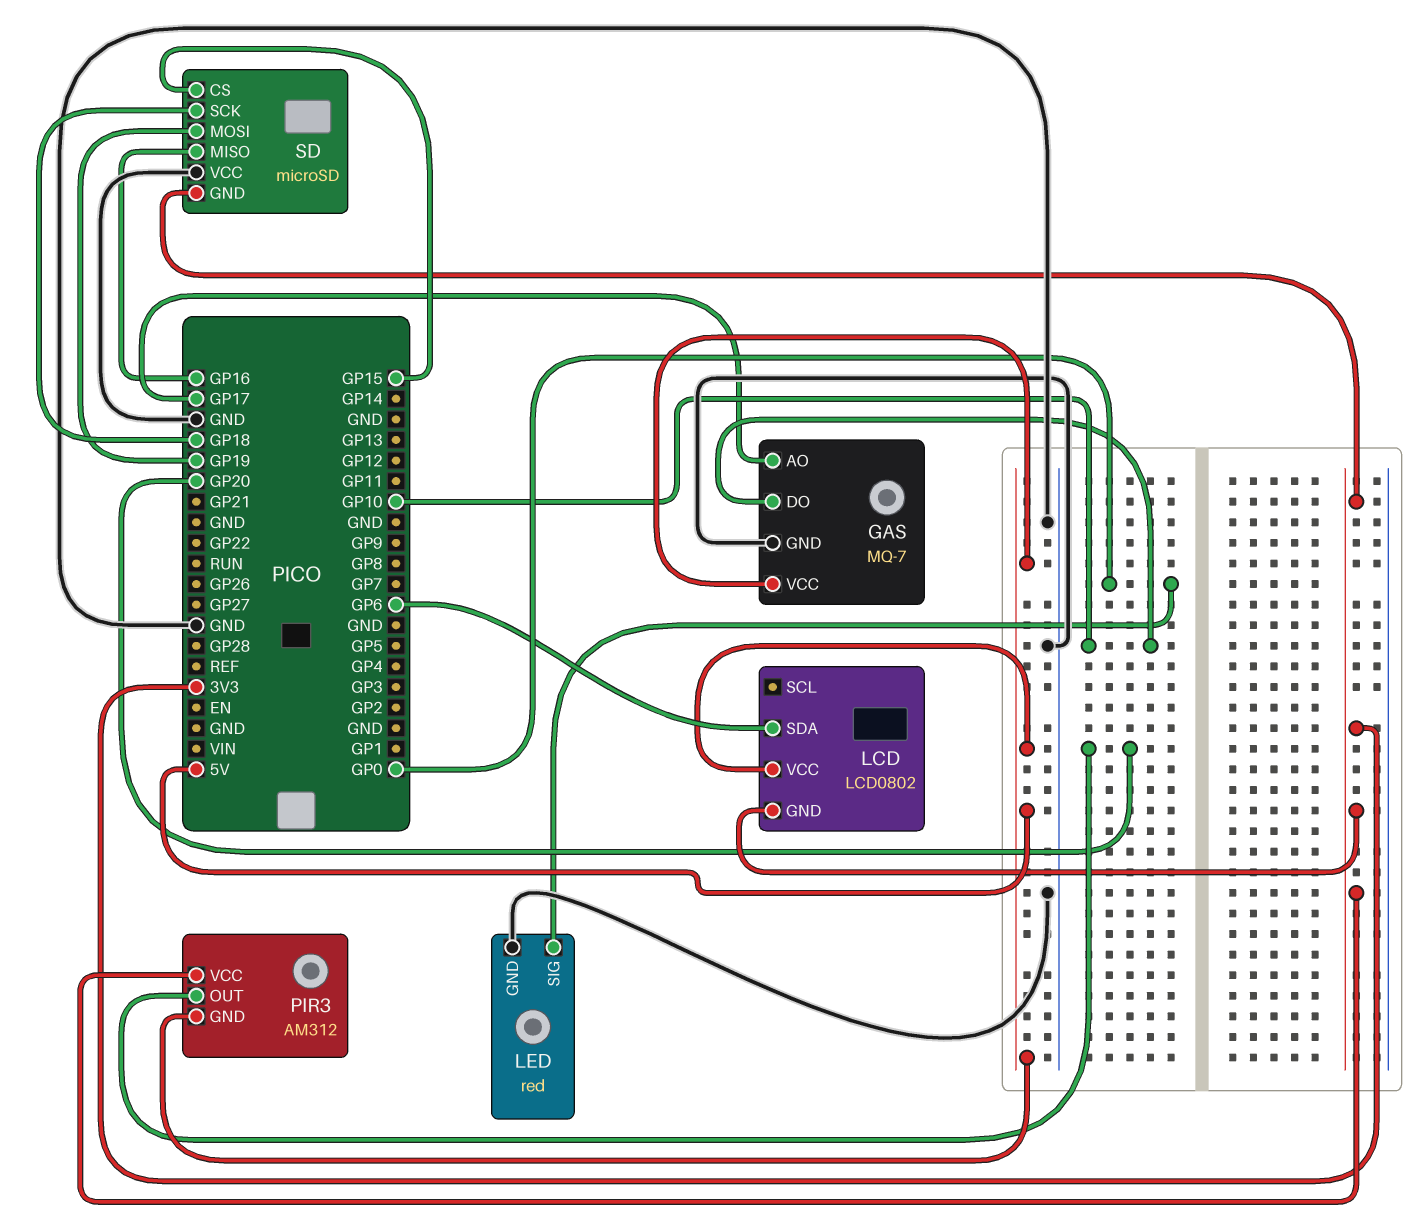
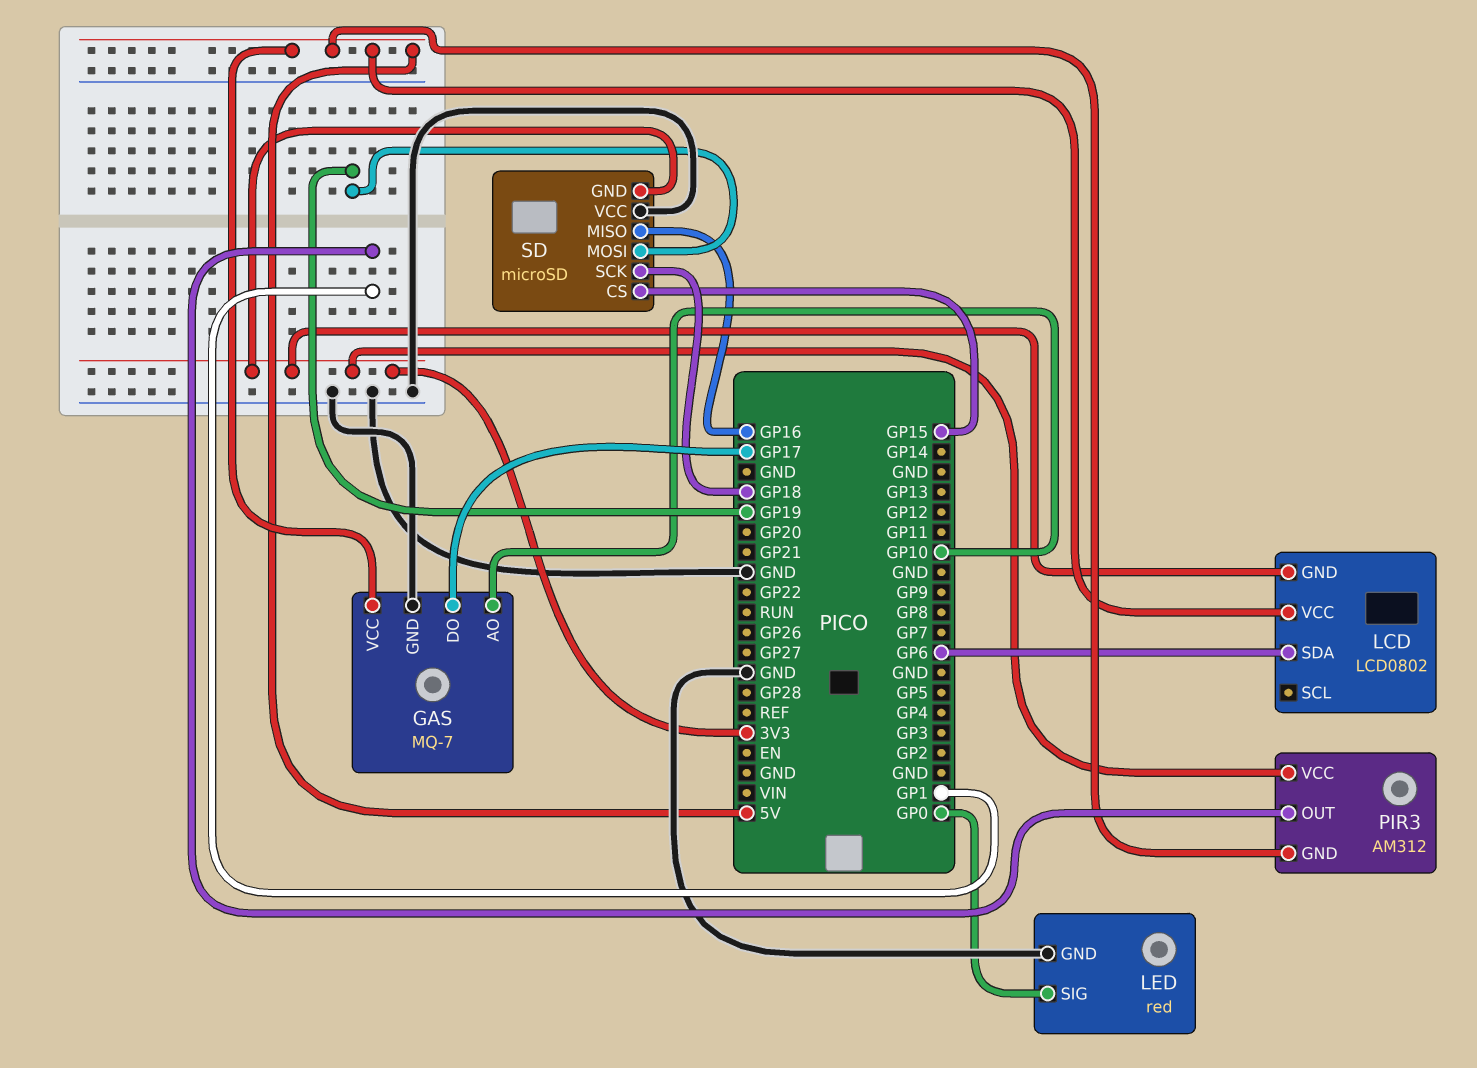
GAS pin AO: GP17 -> GP10
GAS pin DO: GP10 -> GP17
PIR3 pin OUT: GP20 -> GP1

